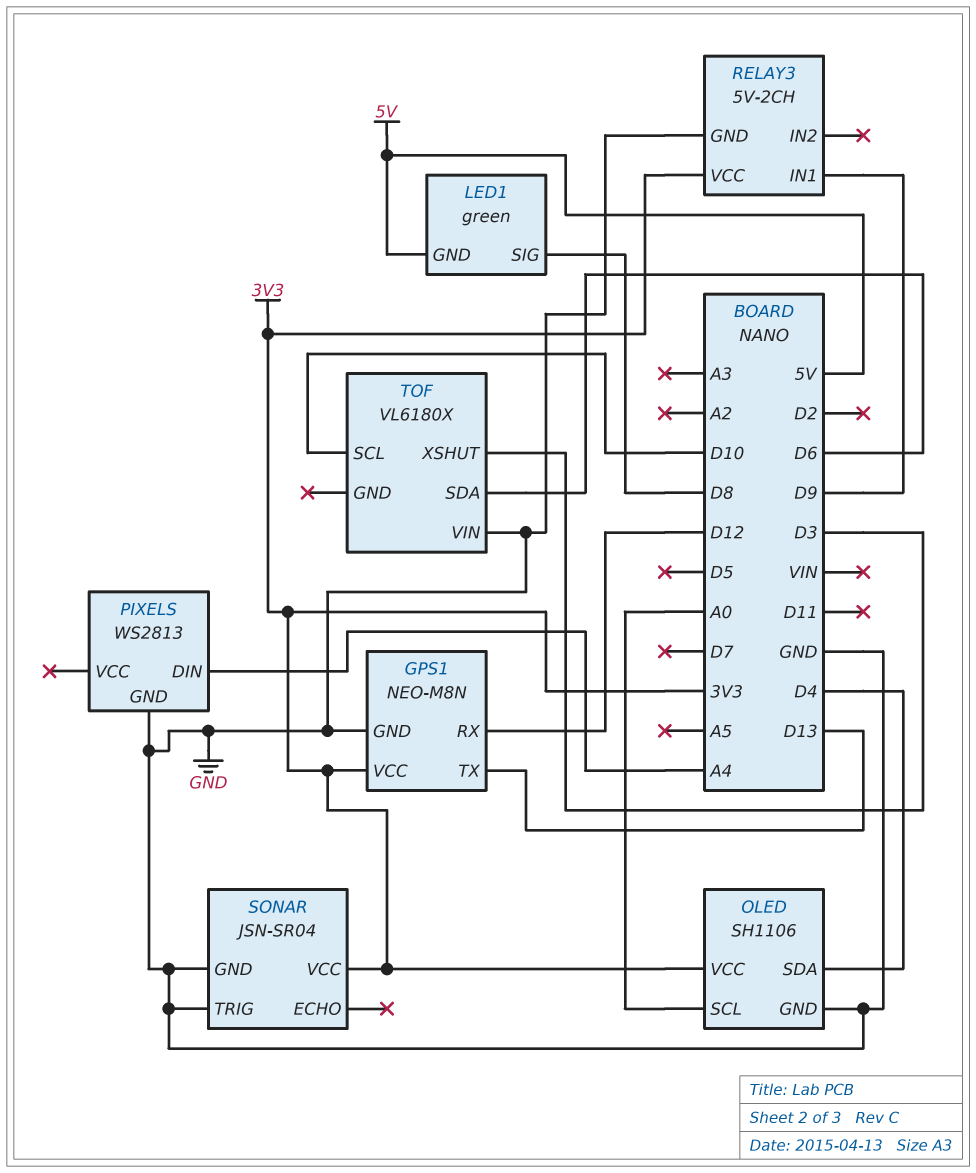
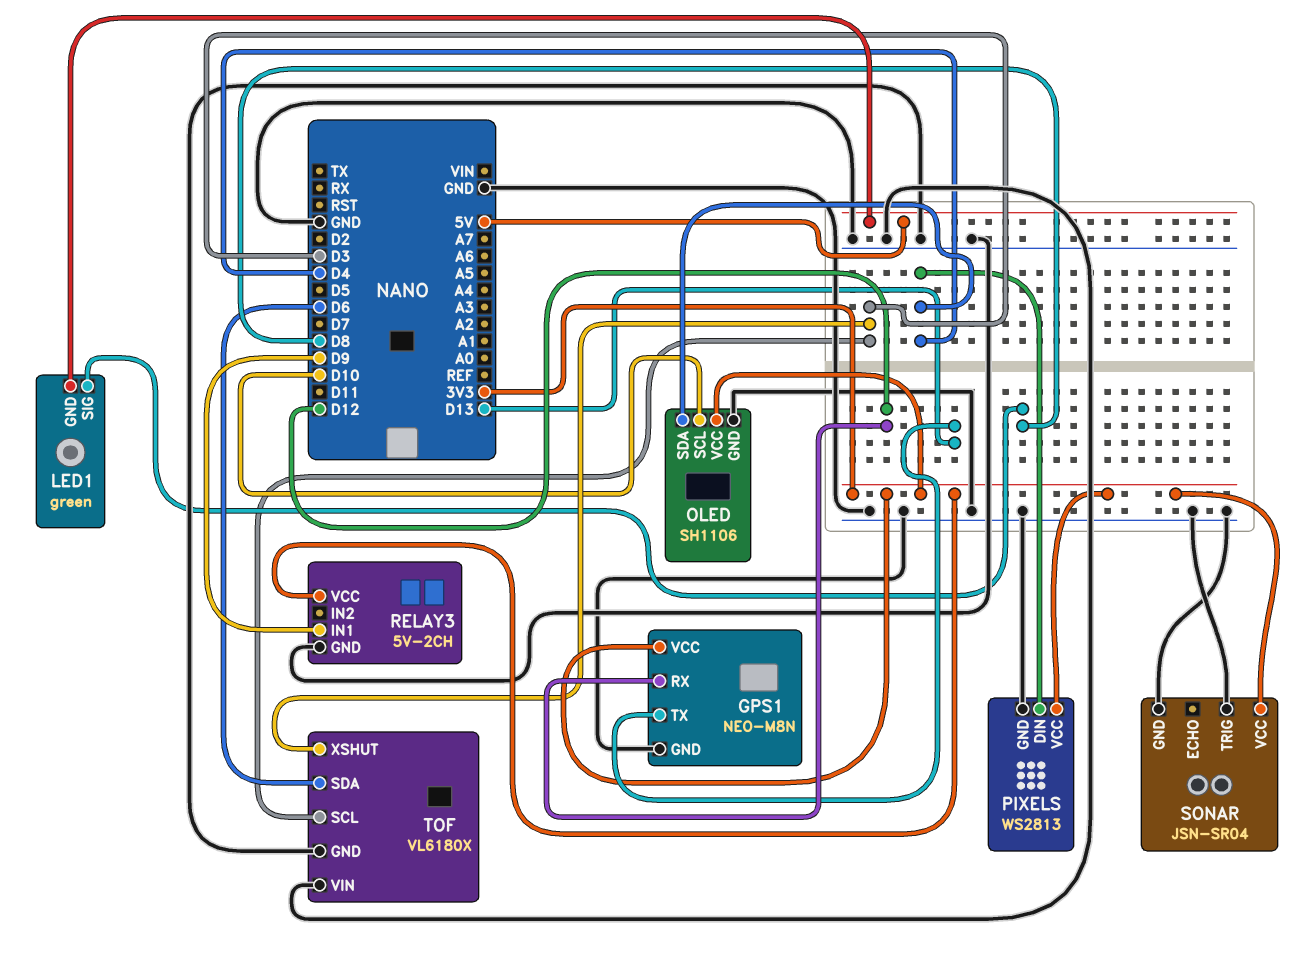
OLED pin SCL: A0 -> D10
PIXELS pin DIN: A4 -> D4
PIXELS pin VCC: none -> 3V3
TOF pin GND: none -> GND
TOF pin SCL: D10 -> D3

